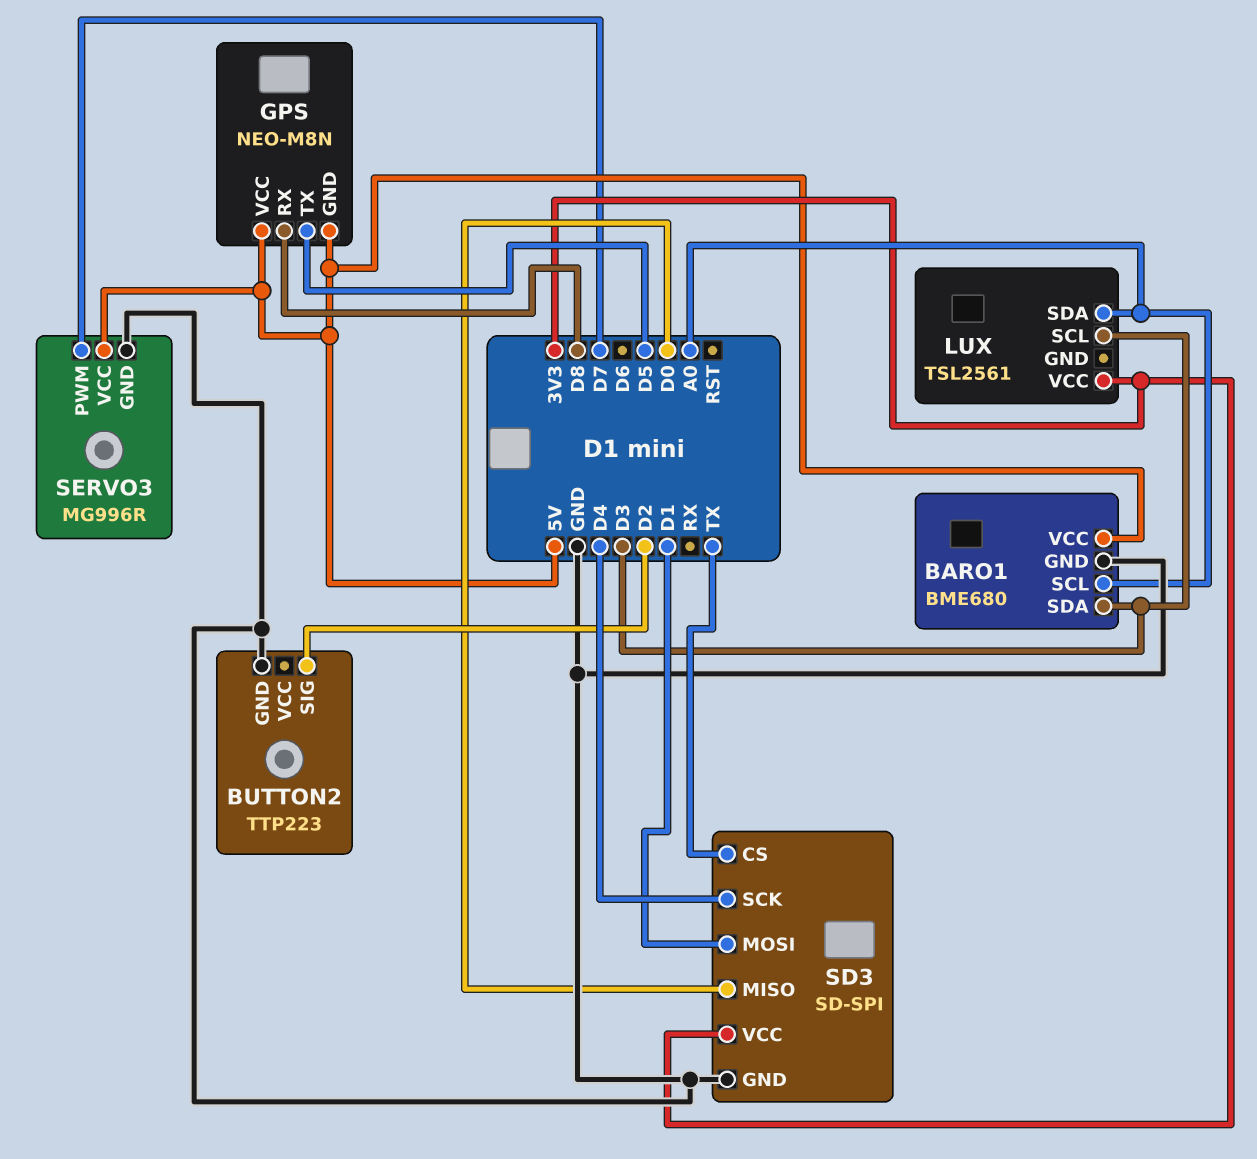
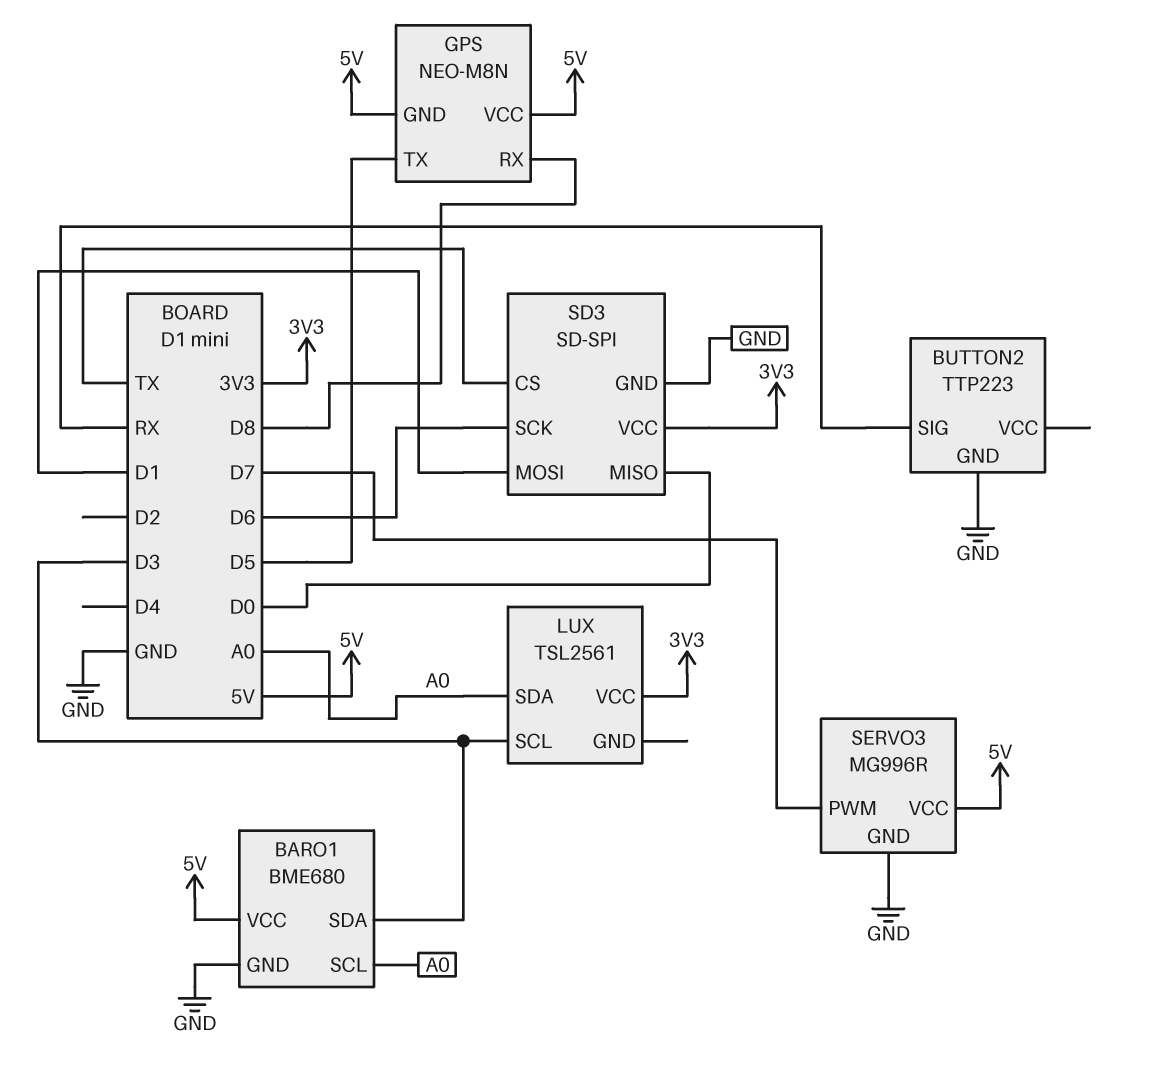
BUTTON2 pin SIG: D2 -> RX
SD3 pin SCK: D4 -> D6

